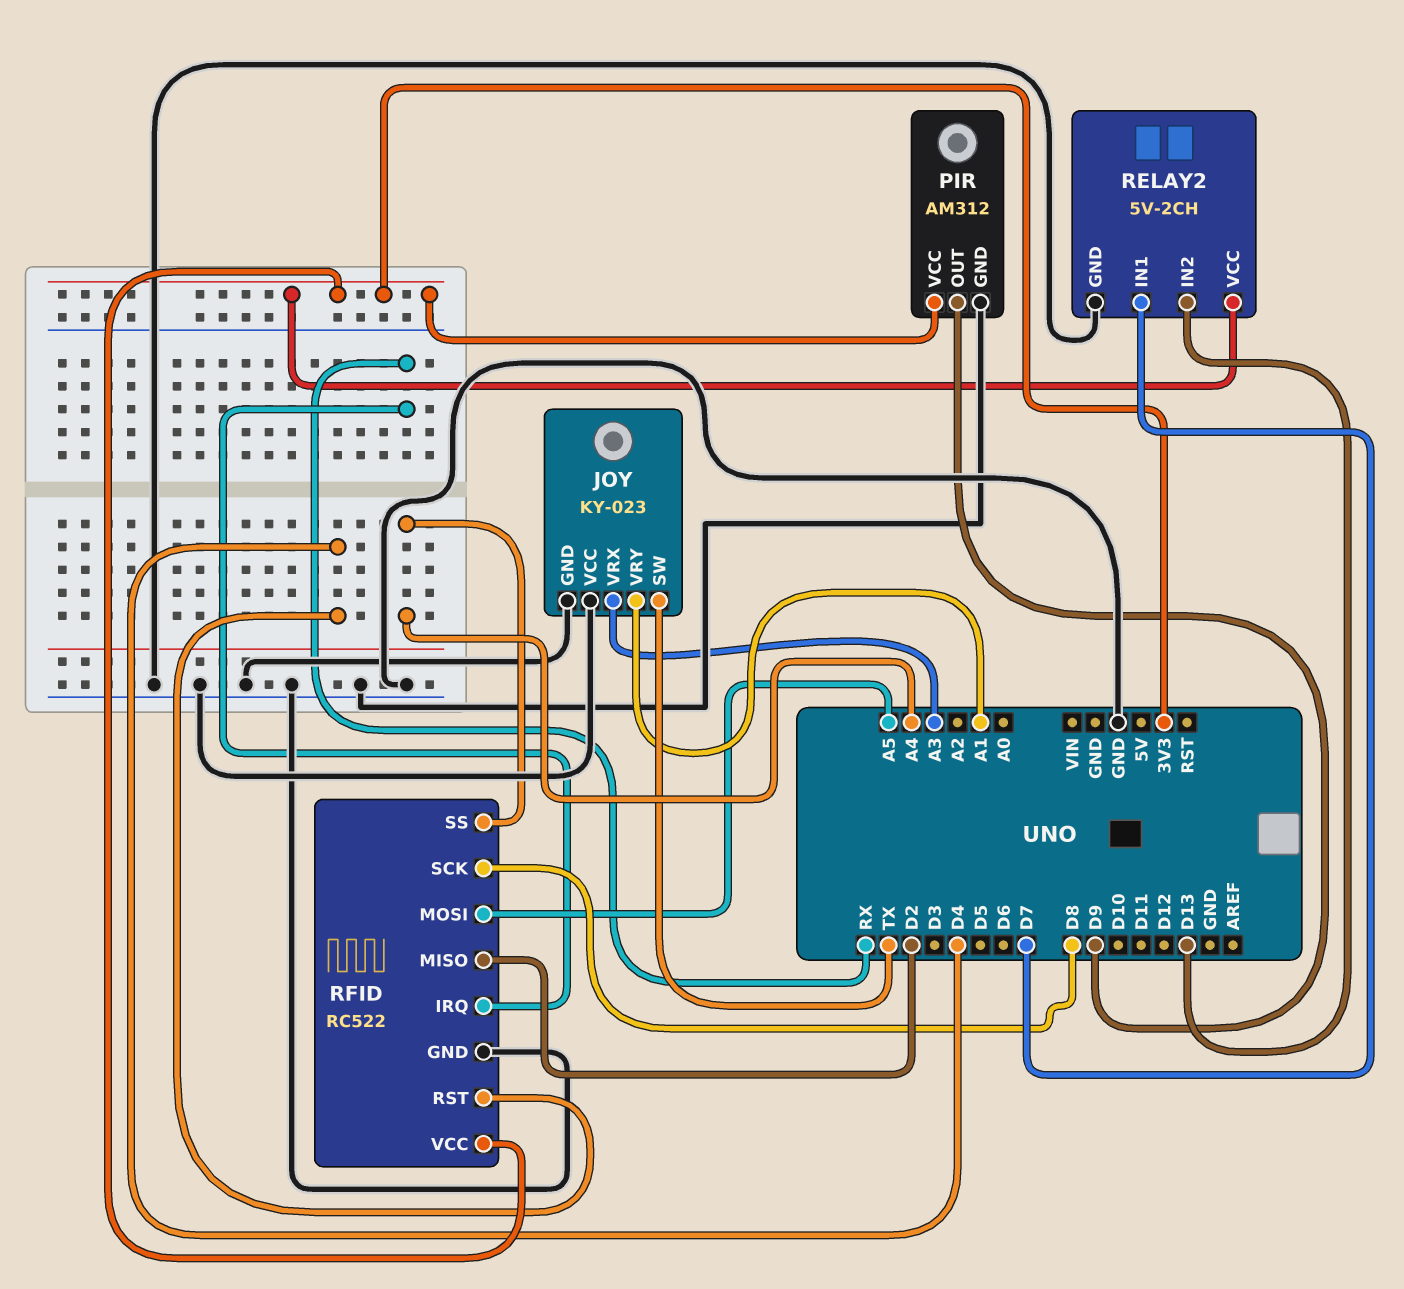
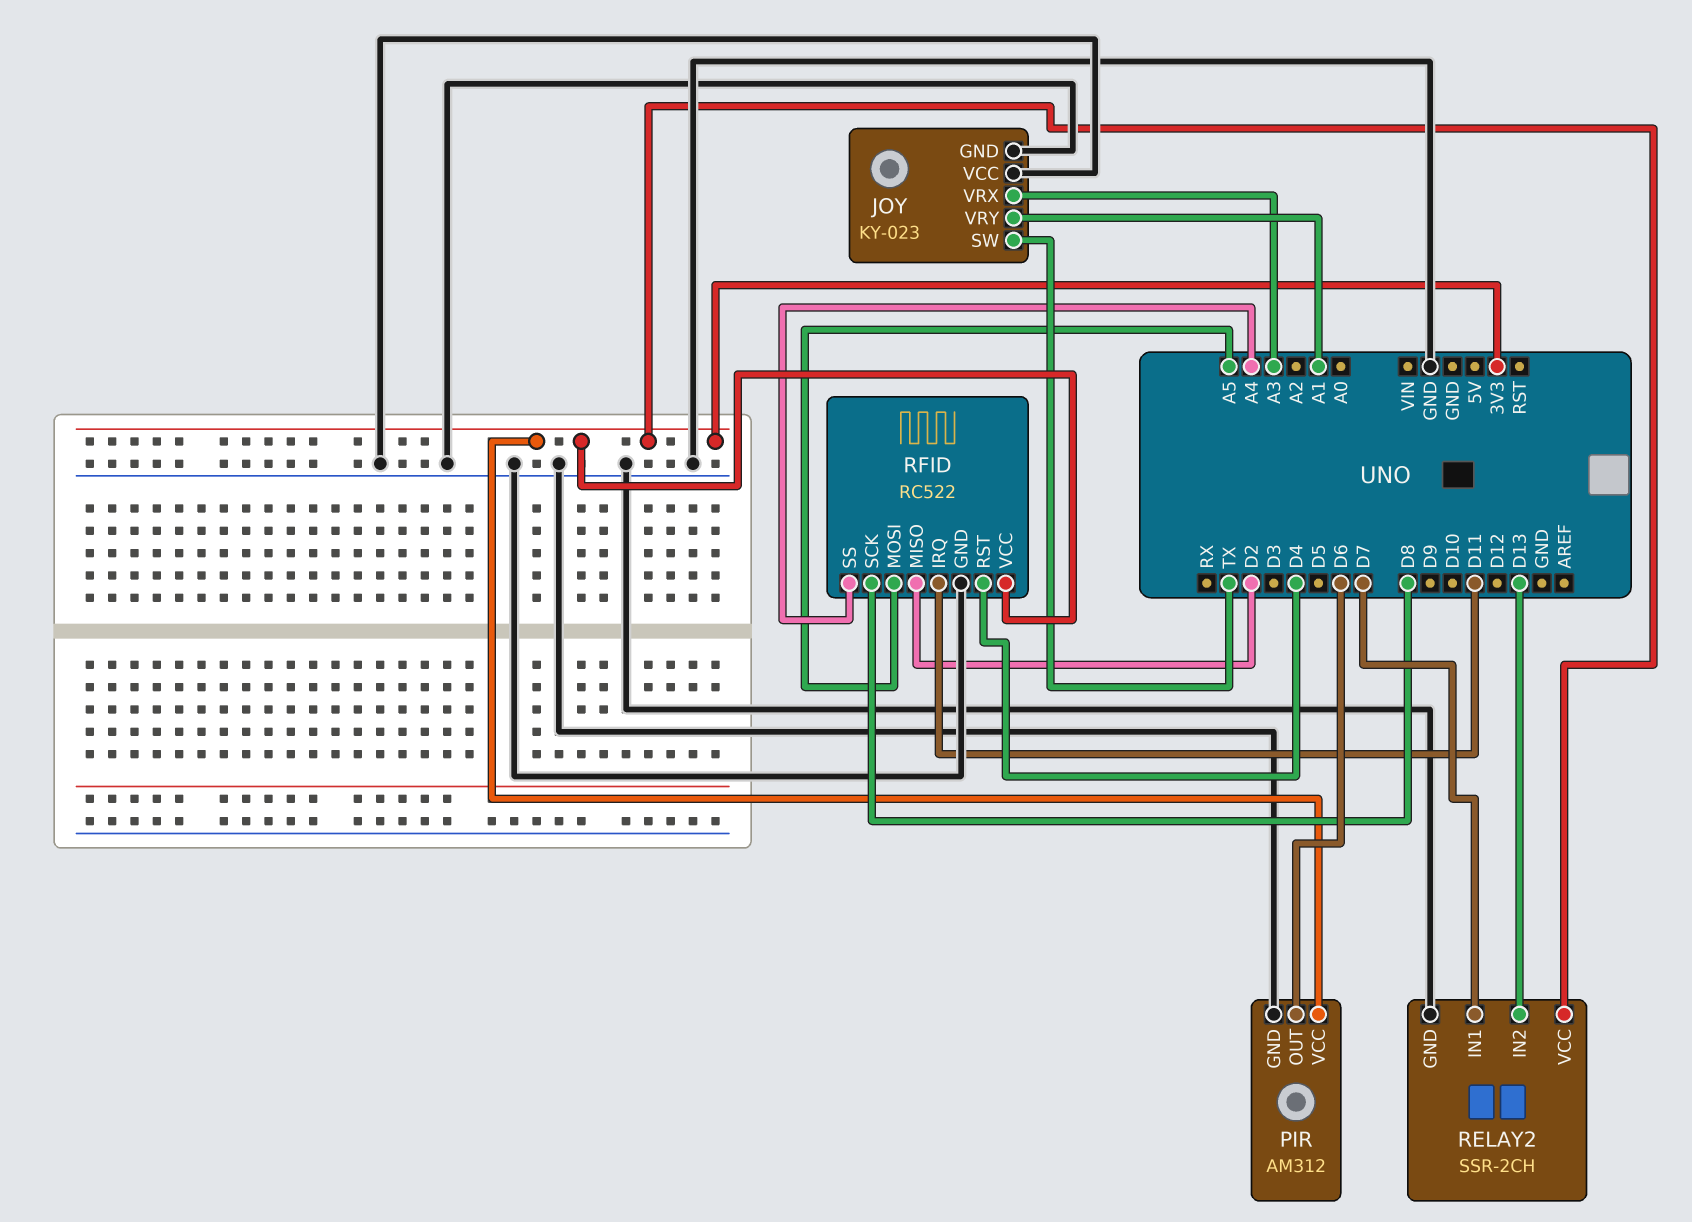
PIR pin OUT: D9 -> D6
RELAY2: 5V-2CH -> SSR-2CH
RFID pin IRQ: RX -> D11

